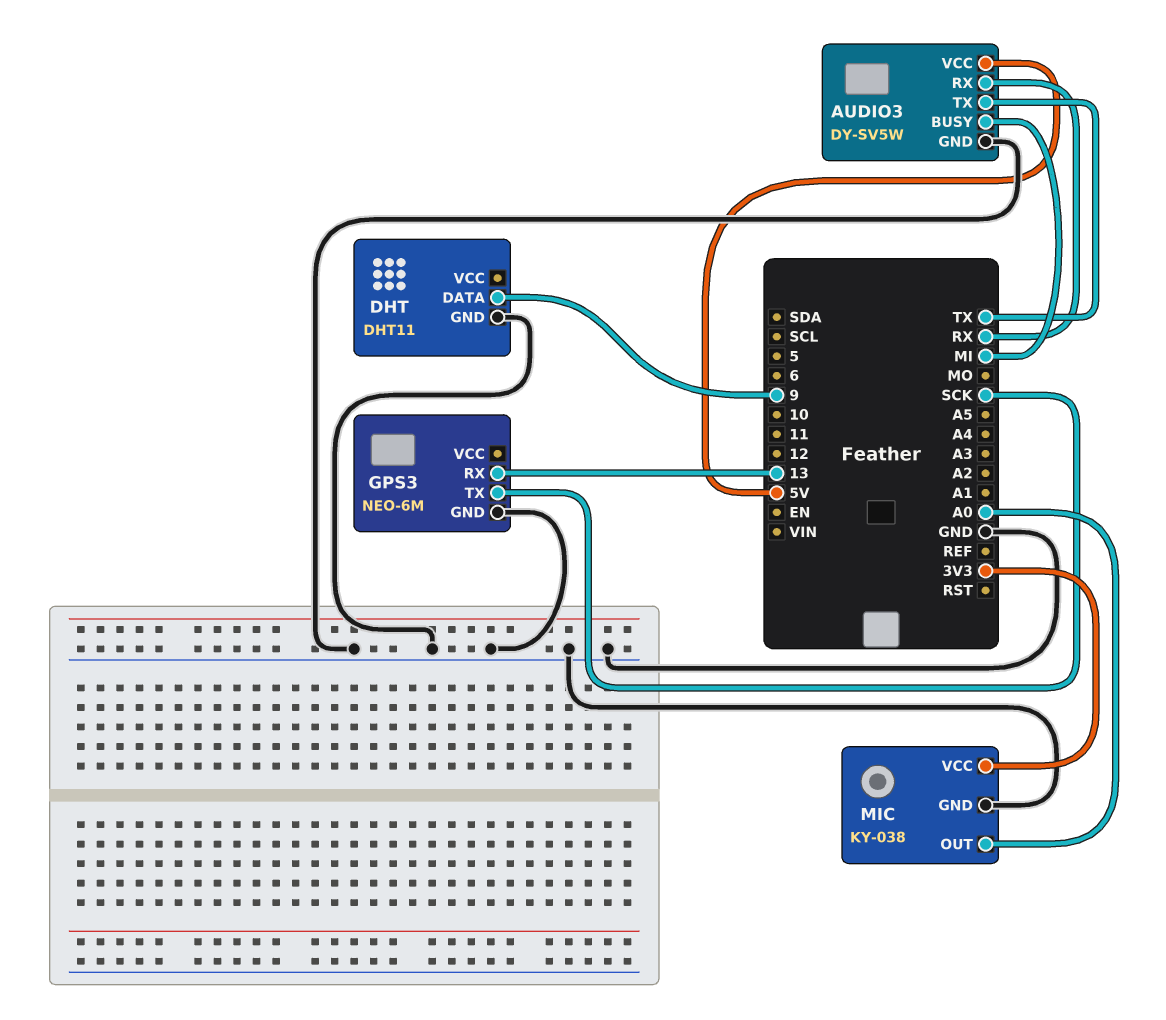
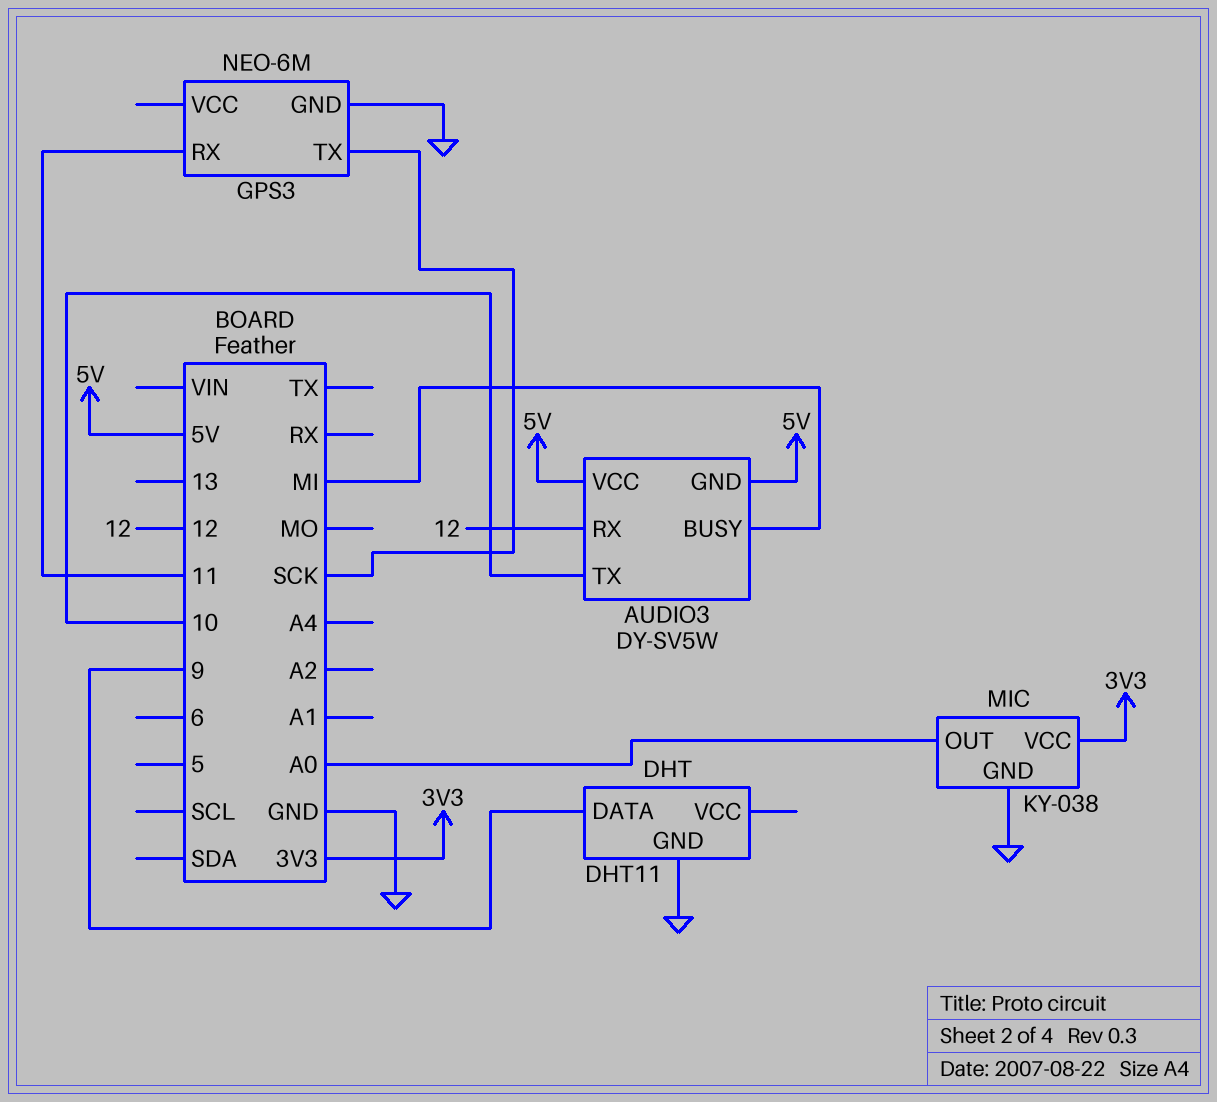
AUDIO3 pin GND: GND -> 5V
AUDIO3 pin RX: RX -> 12
AUDIO3 pin TX: TX -> 10
GPS3 pin RX: 13 -> 11

